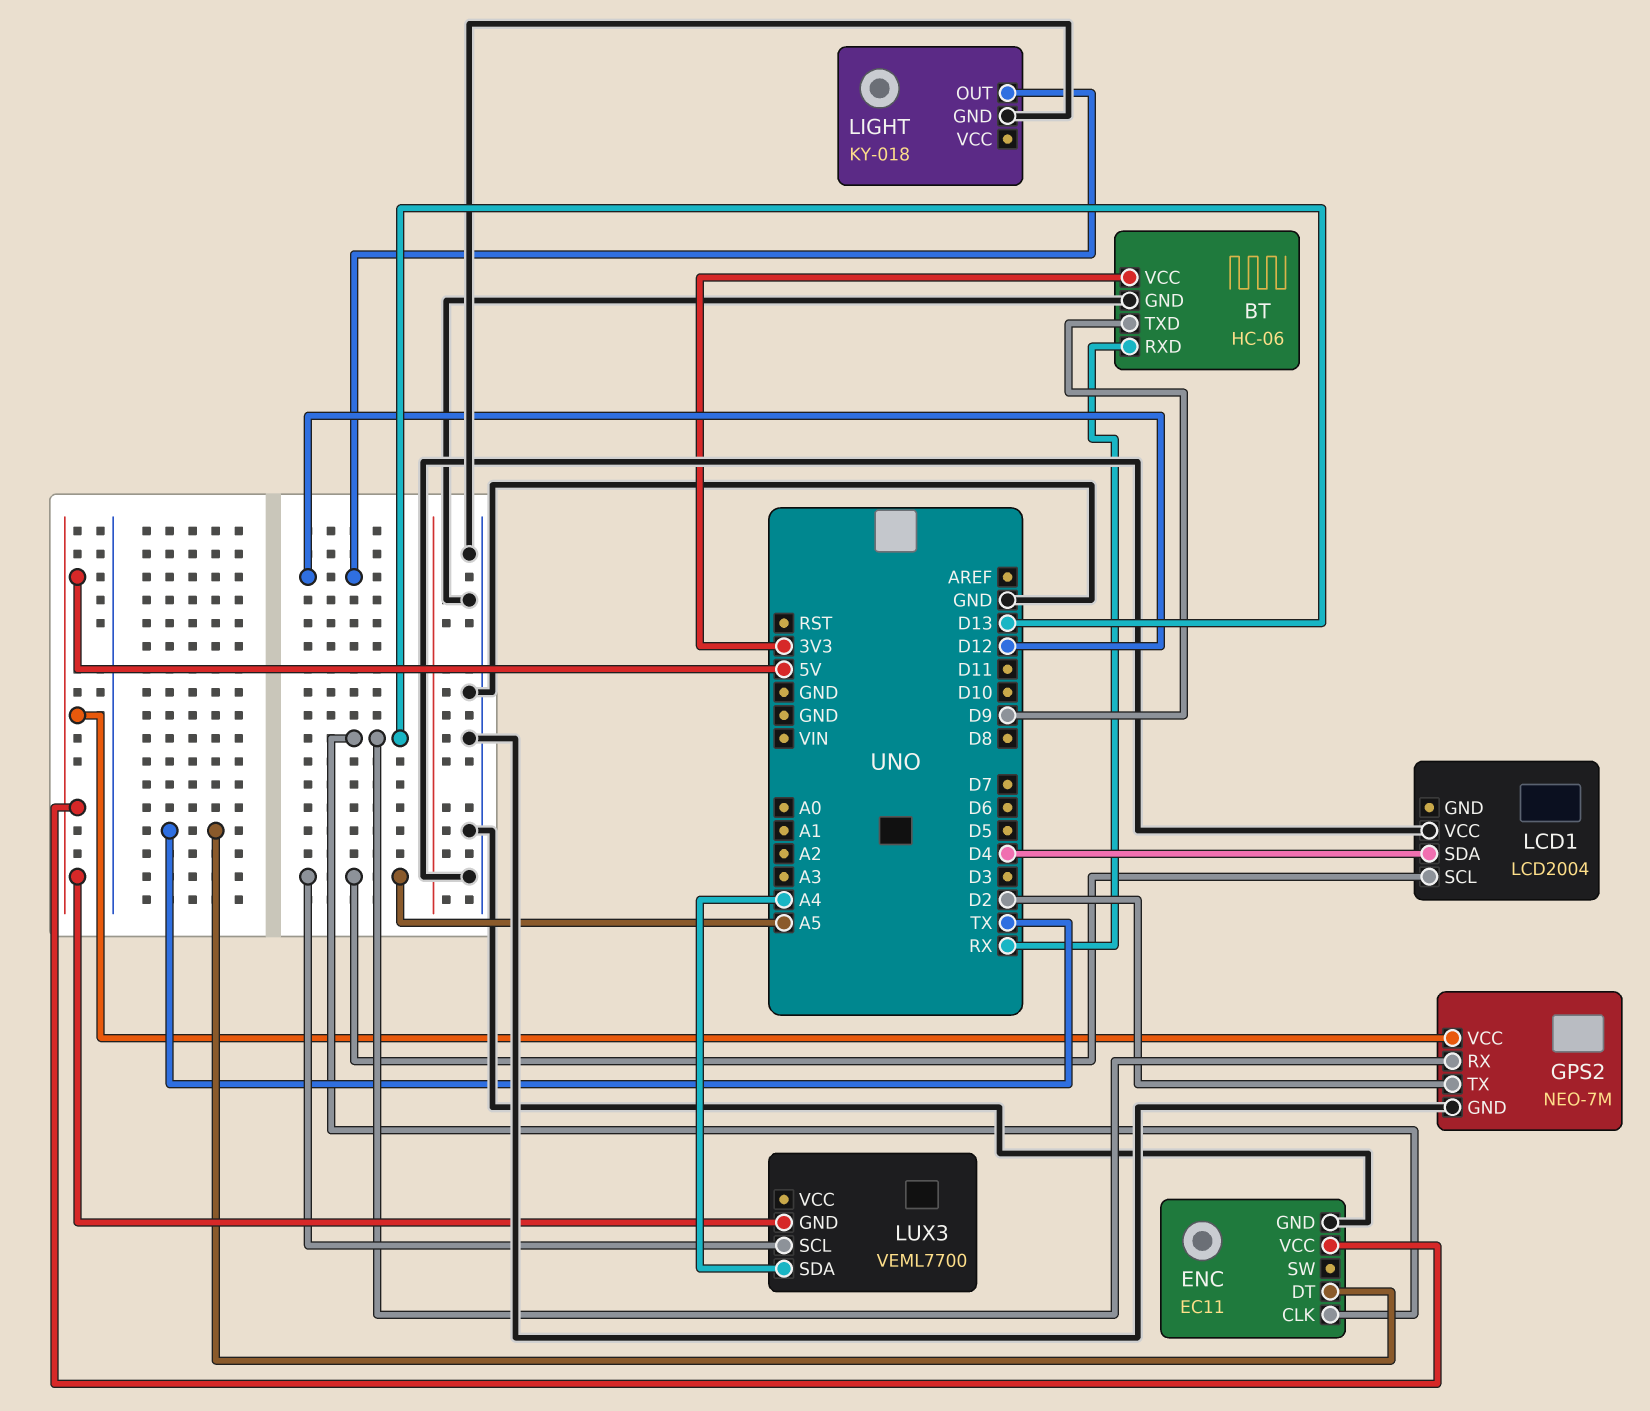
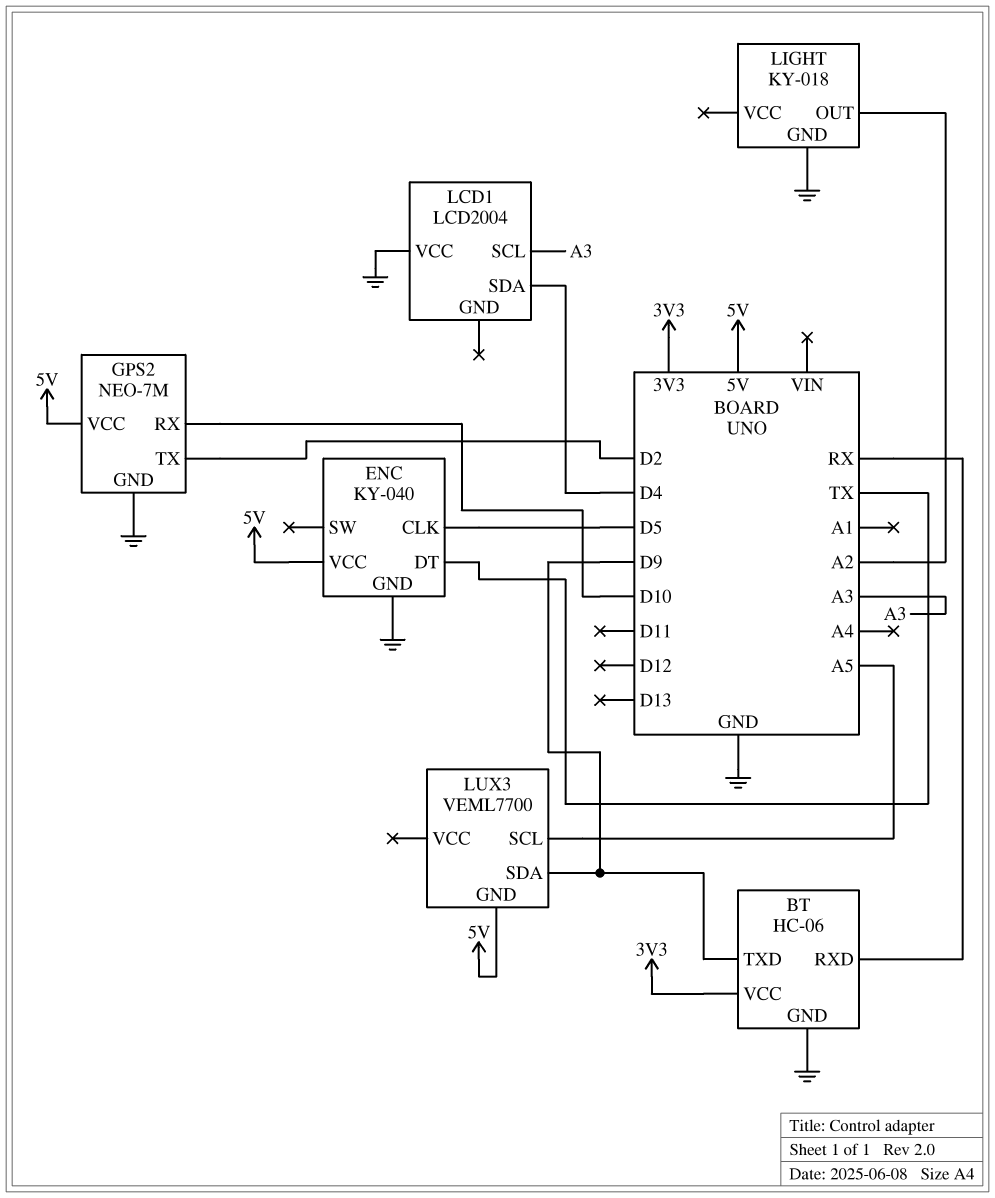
ENC: EC11 -> KY-040
ENC pin CLK: D13 -> D5
GPS2 pin RX: D13 -> D10
LCD1 pin SCL: A5 -> A3
LIGHT pin OUT: D12 -> A2
LUX3 pin SDA: A4 -> D9

